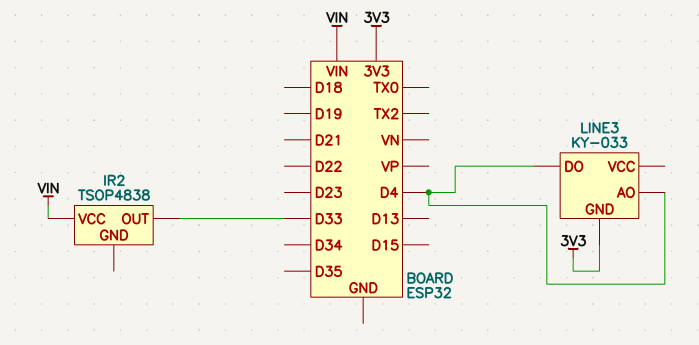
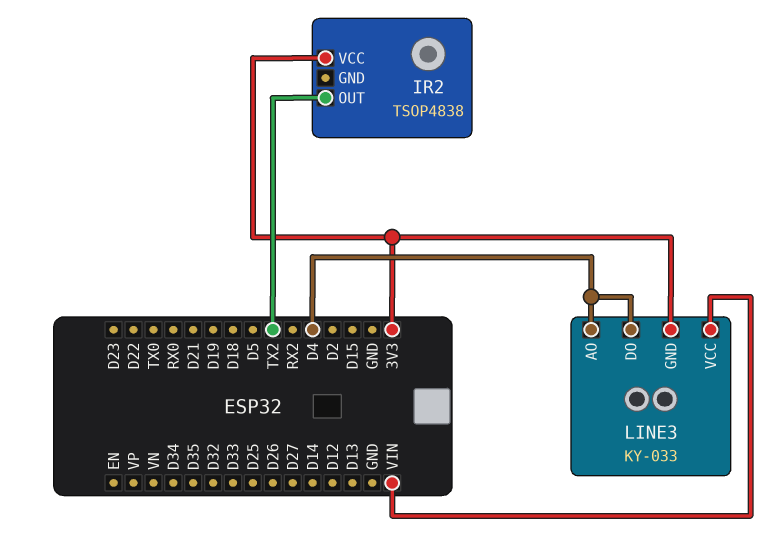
IR2 pin OUT: D33 -> TX2
IR2 pin VCC: VIN -> 3V3
LINE3 pin VCC: none -> VIN

